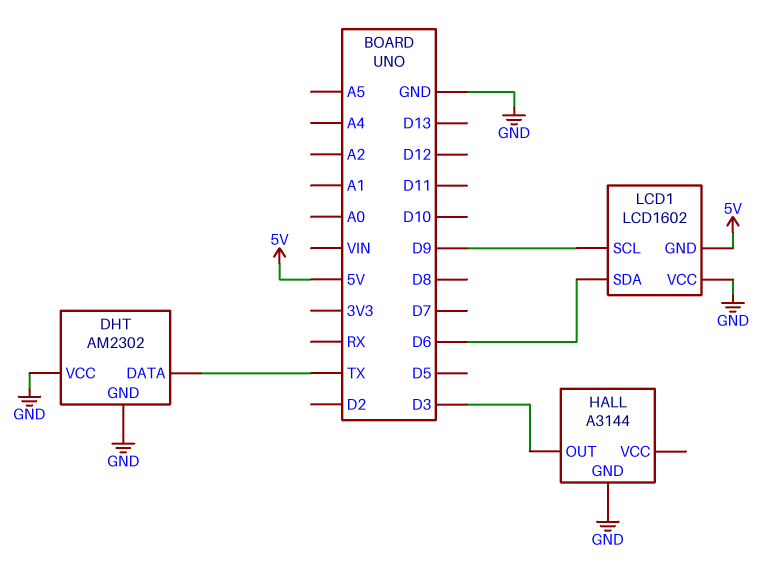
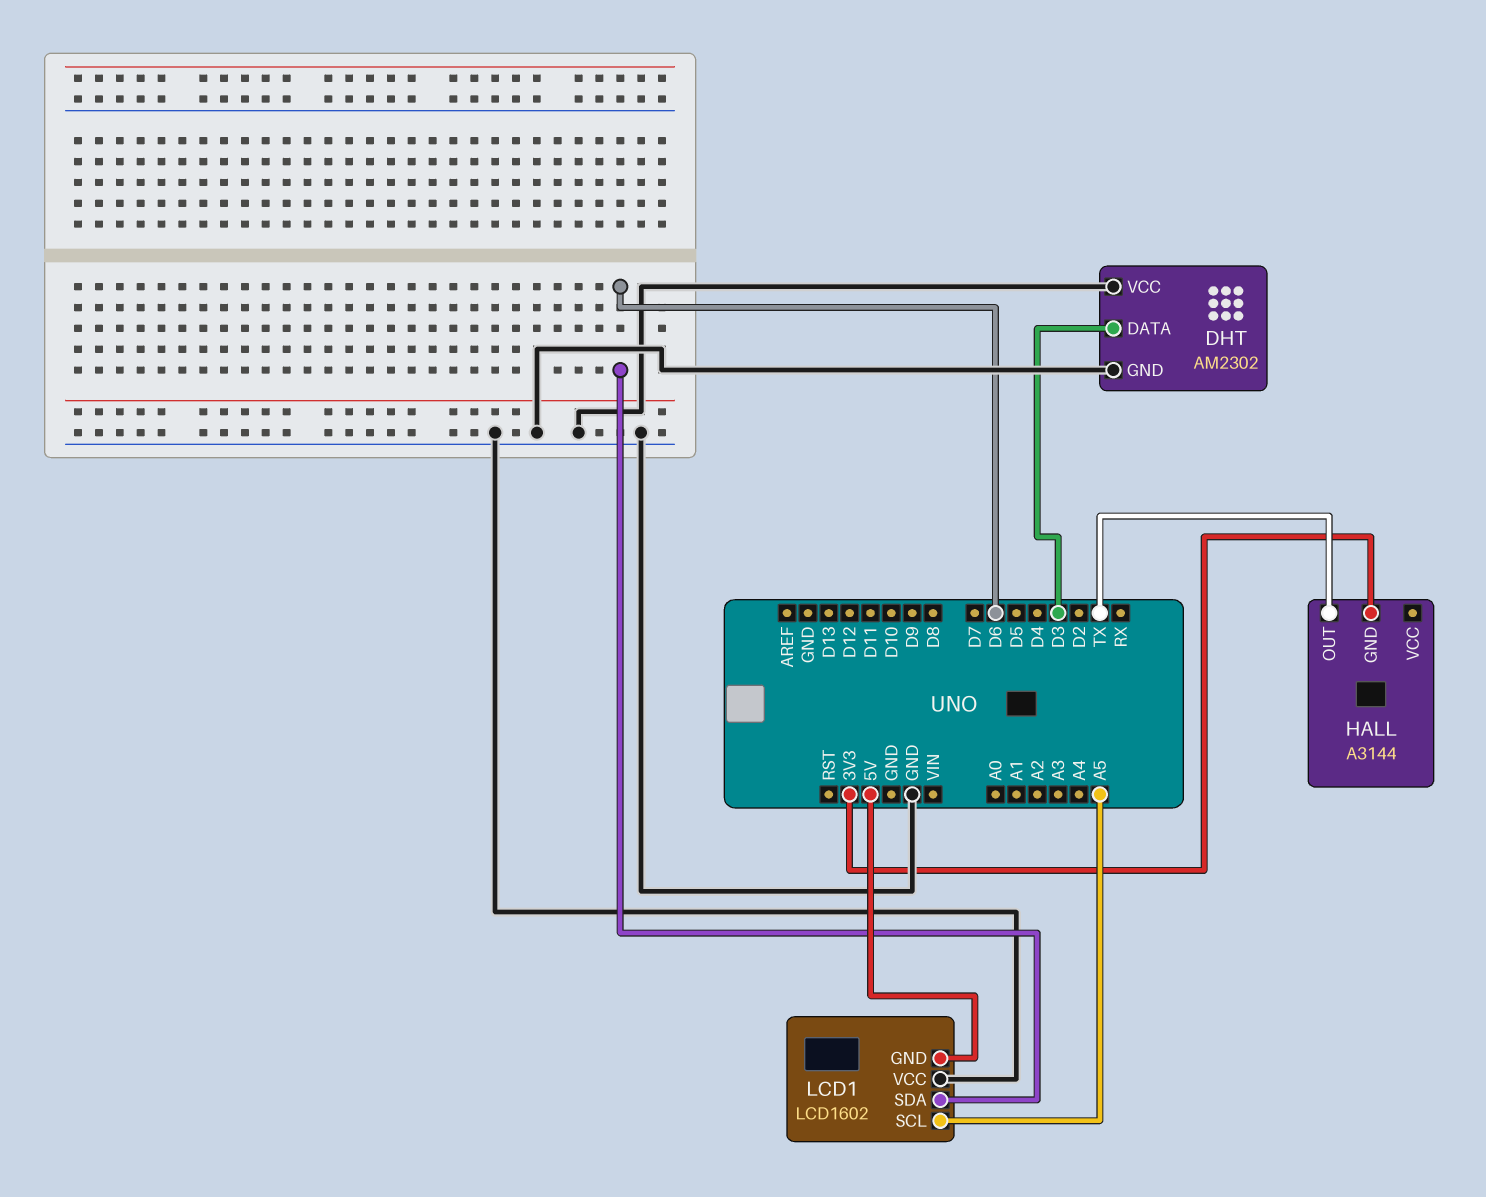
DHT pin DATA: TX -> D3
HALL pin GND: GND -> 3V3
HALL pin OUT: D3 -> TX
LCD1 pin SCL: D9 -> A5

